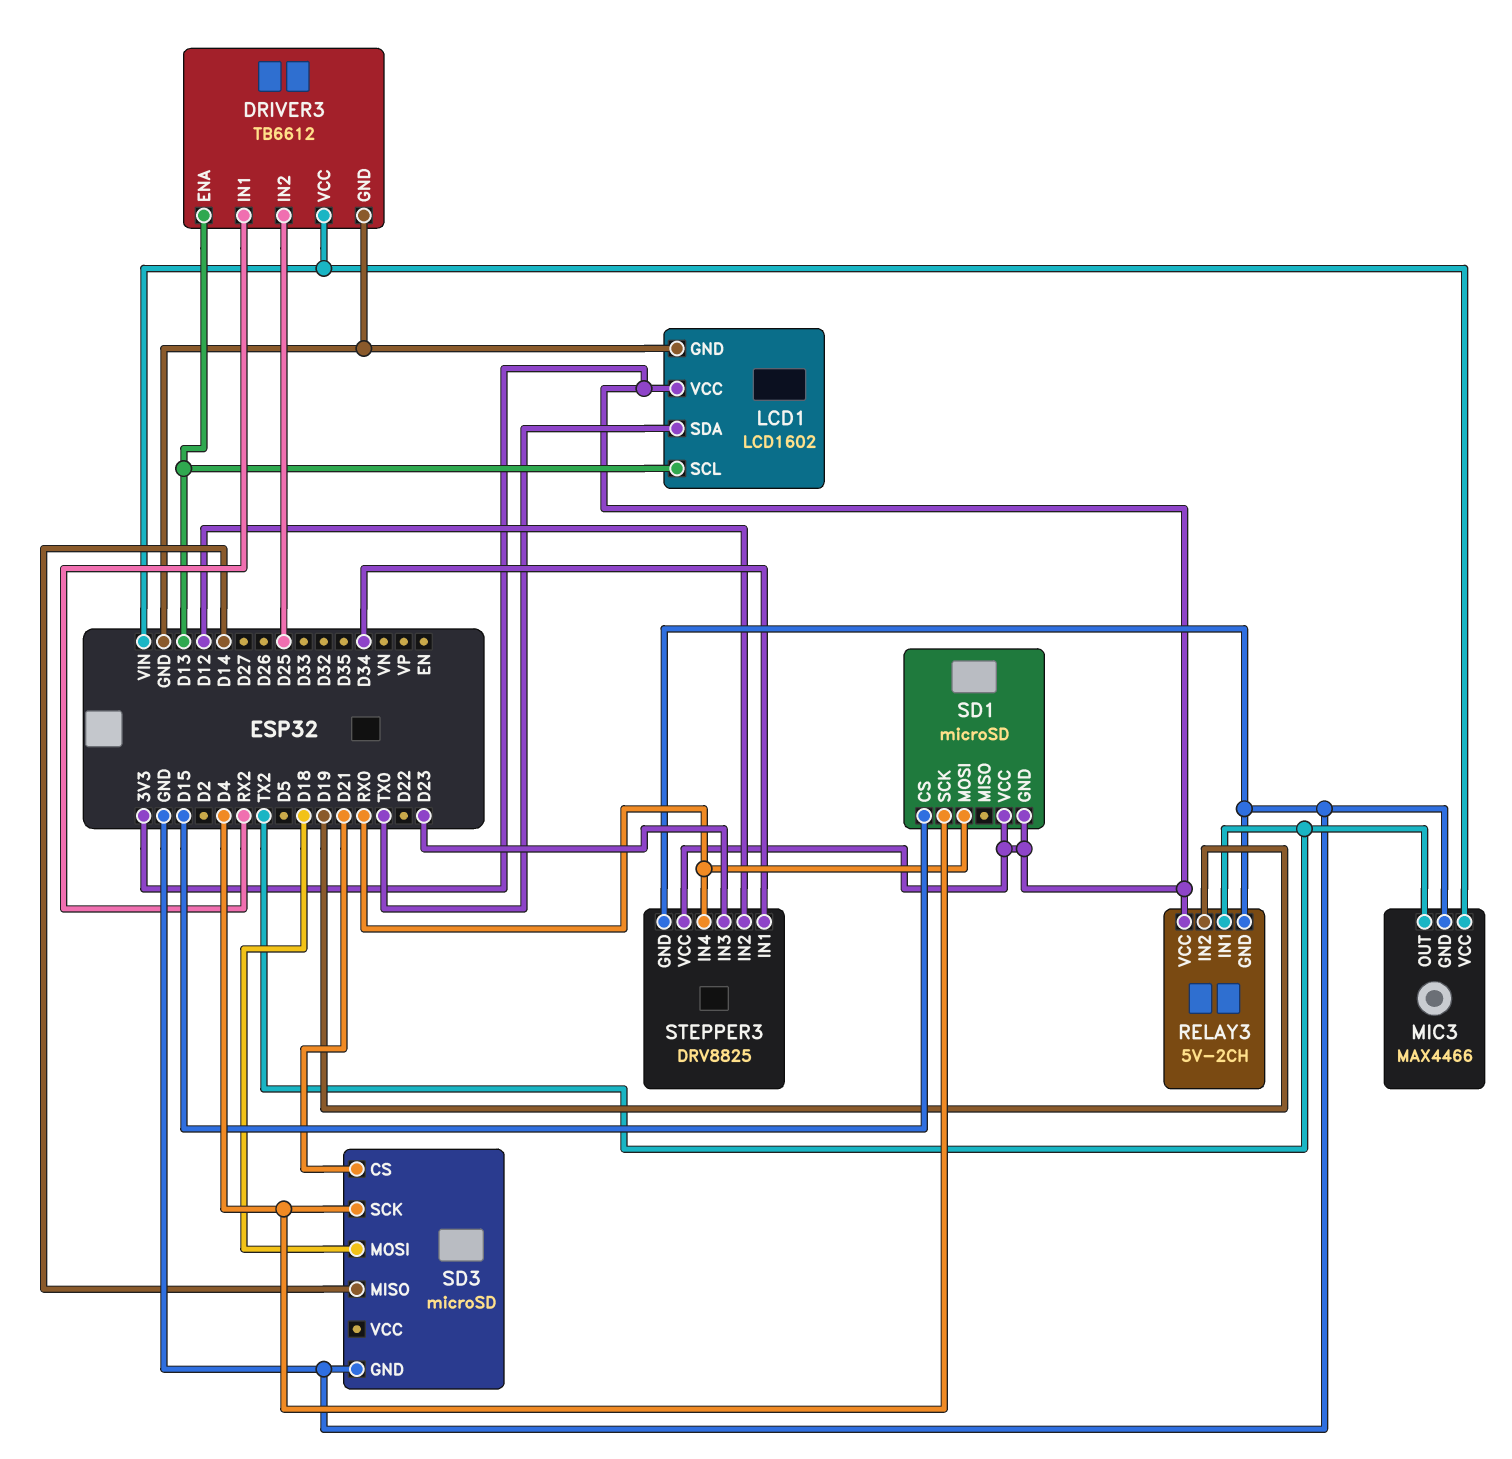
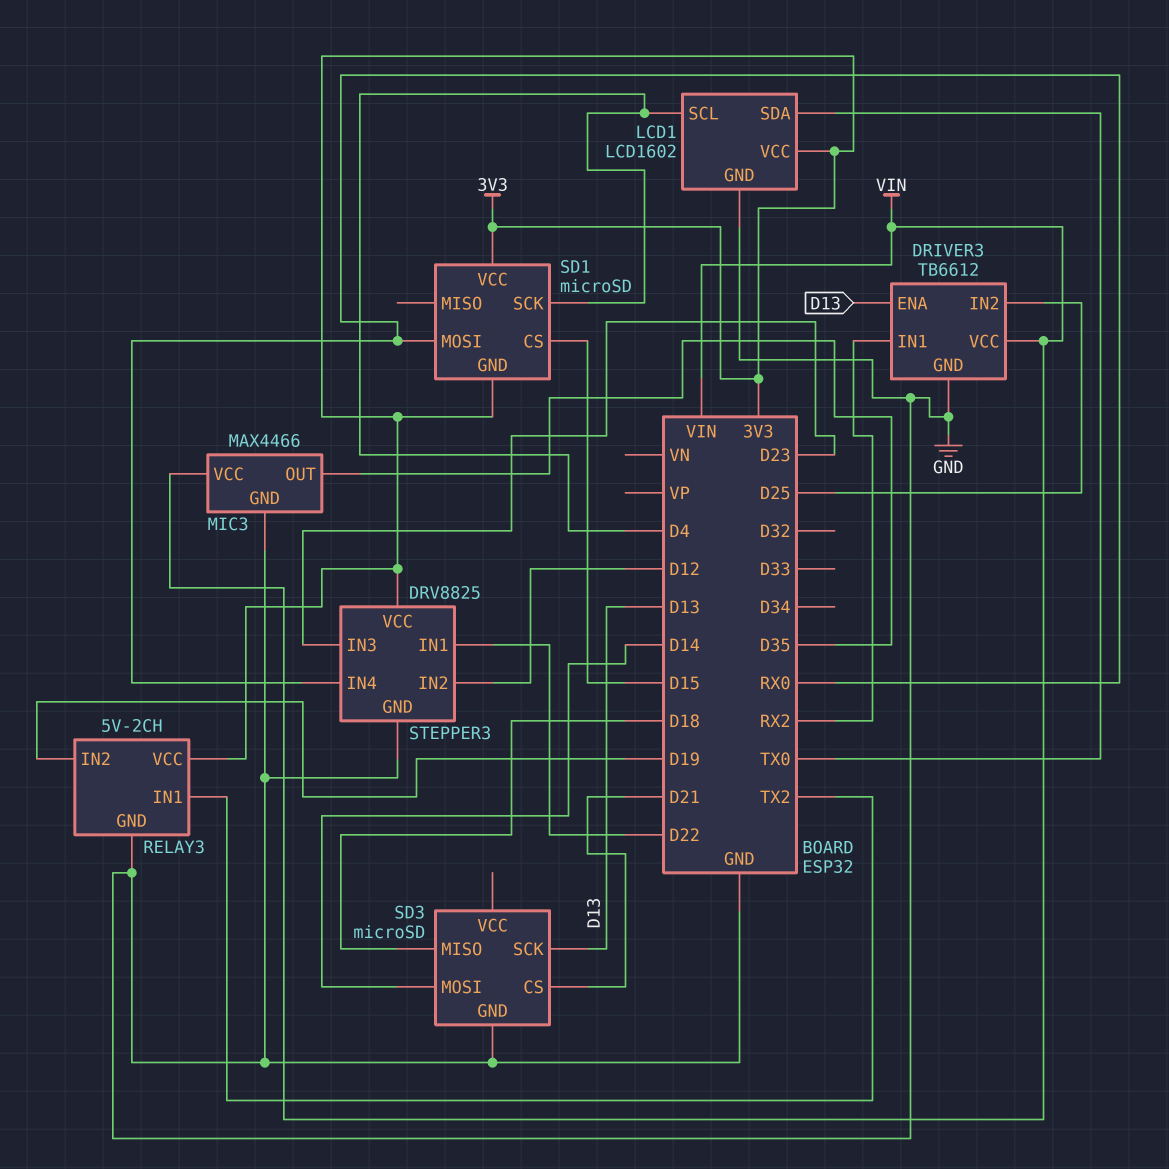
LCD1 pin SCL: D13 -> D4
MIC3 pin OUT: TX2 -> D35
SD3 pin MISO: D14 -> D18
SD3 pin MOSI: D18 -> D14
SD3 pin SCK: D4 -> D13
STEPPER3 pin IN1: D34 -> D22

